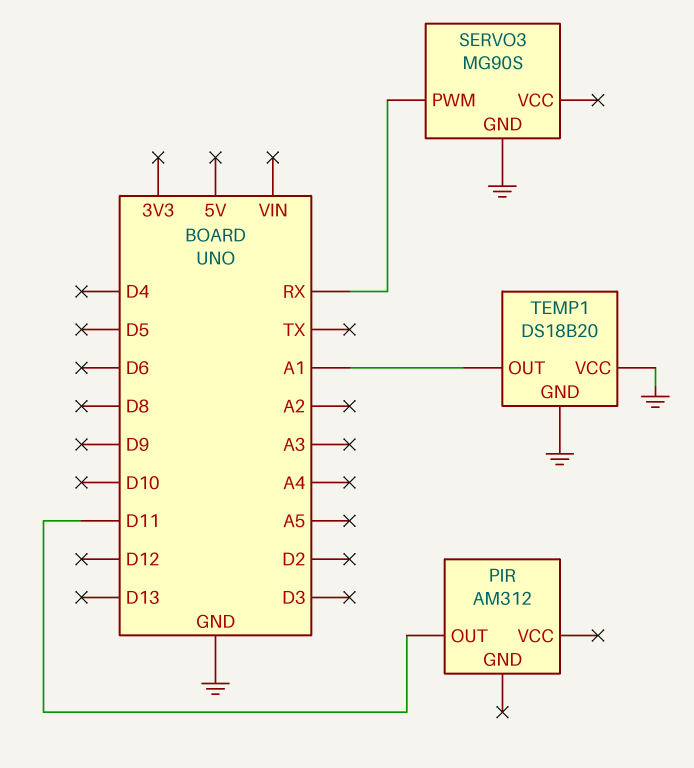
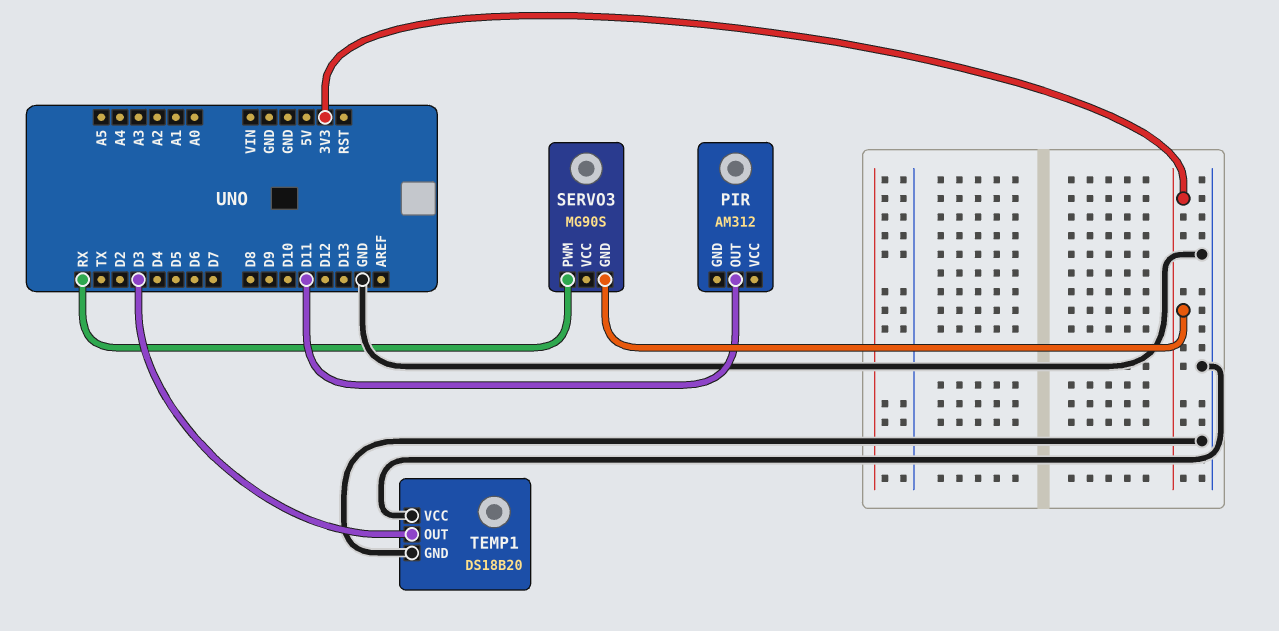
SERVO3 pin GND: GND -> 3V3
TEMP1 pin OUT: A1 -> D3

